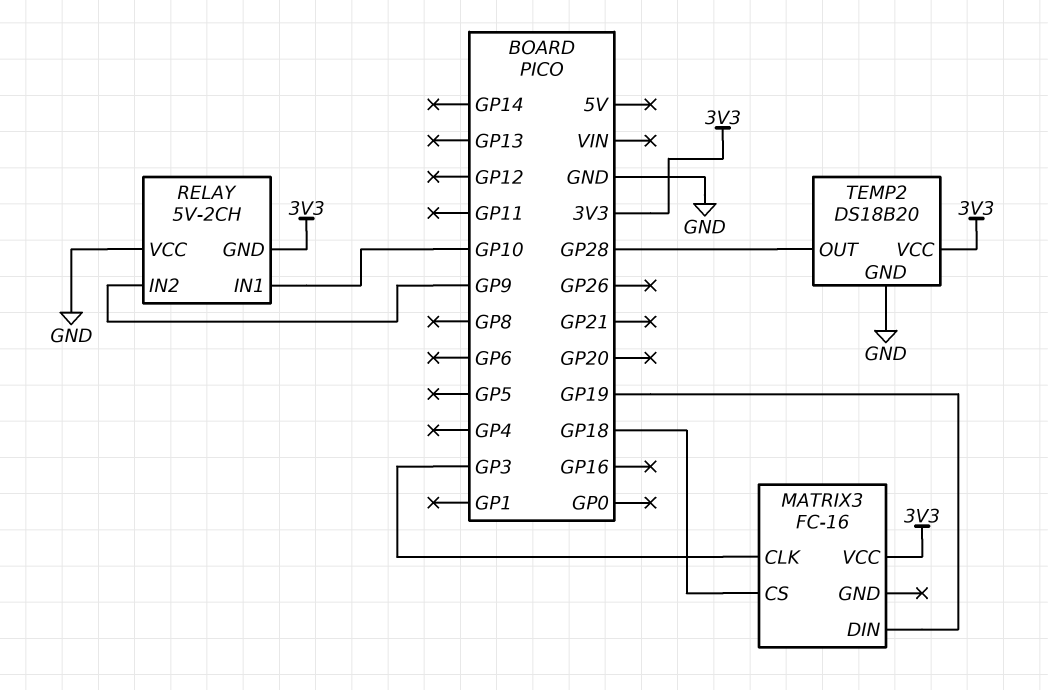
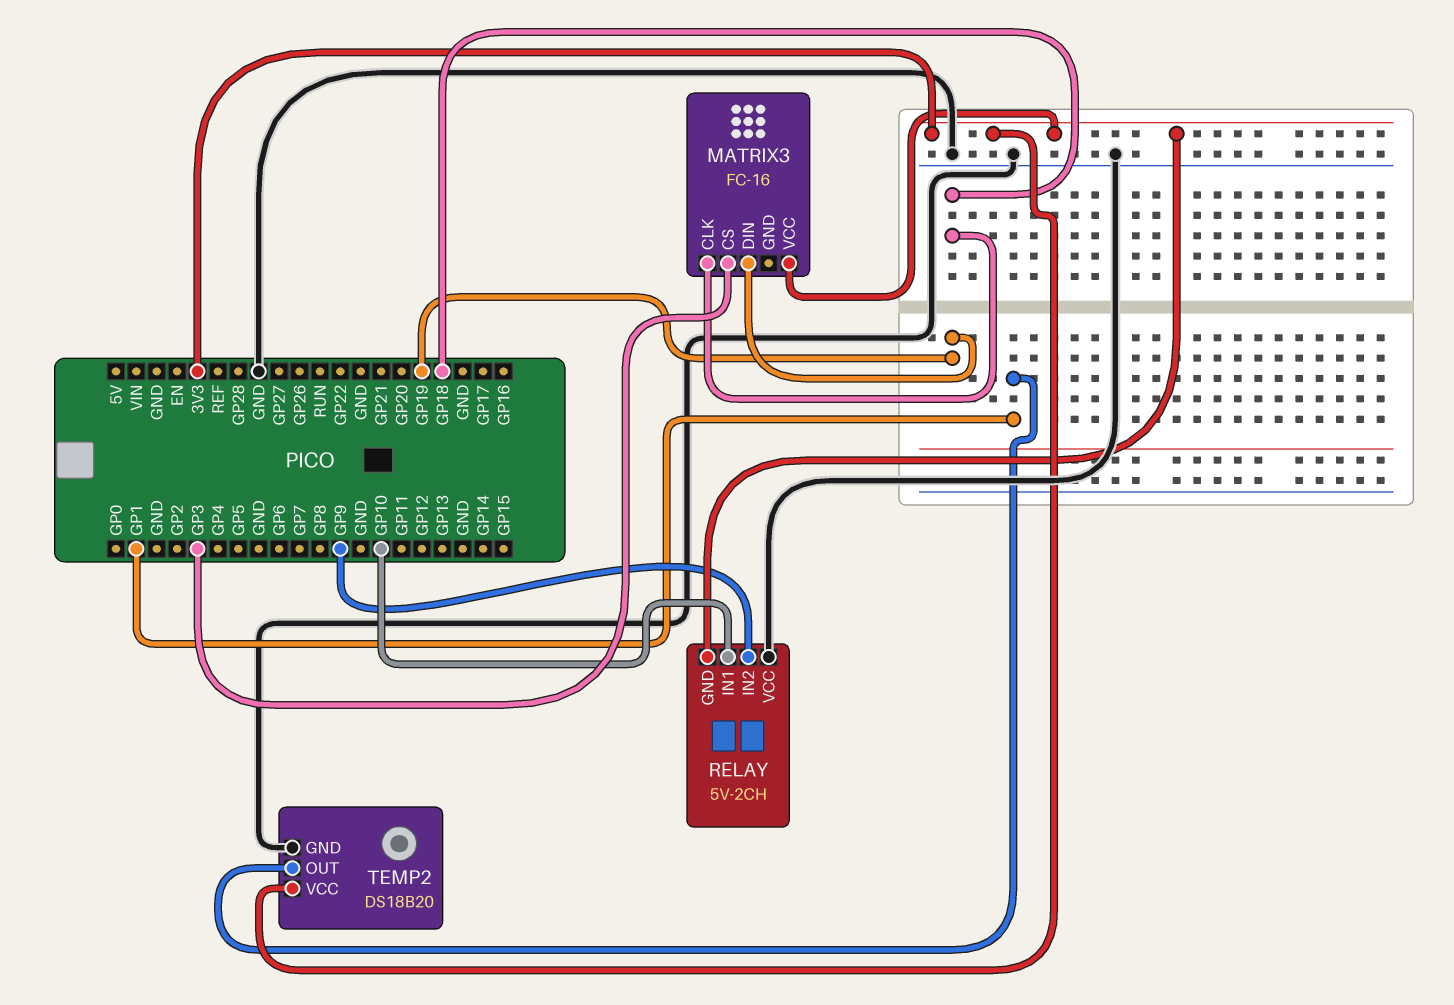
MATRIX3 pin CLK: GP3 -> GP18
MATRIX3 pin CS: GP18 -> GP3
TEMP2 pin OUT: GP28 -> GP1

